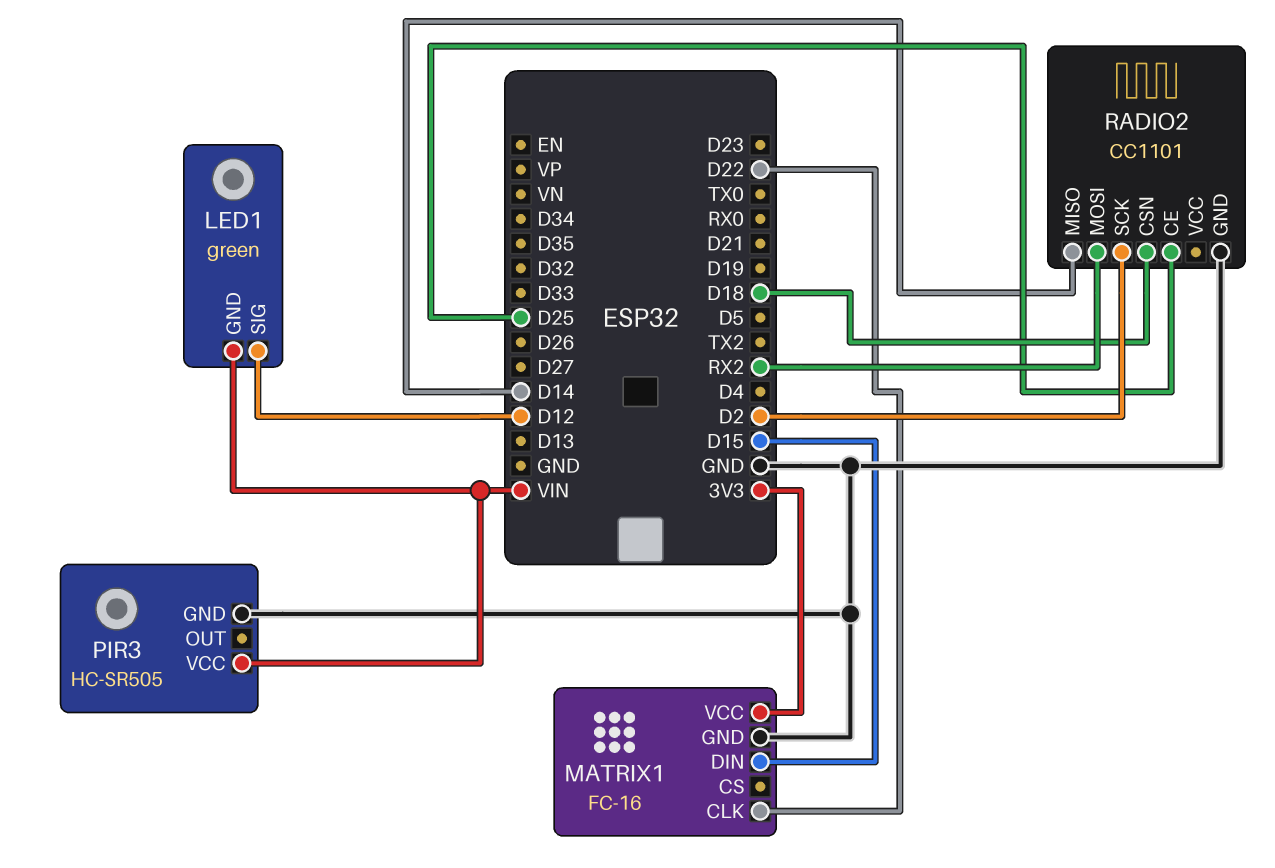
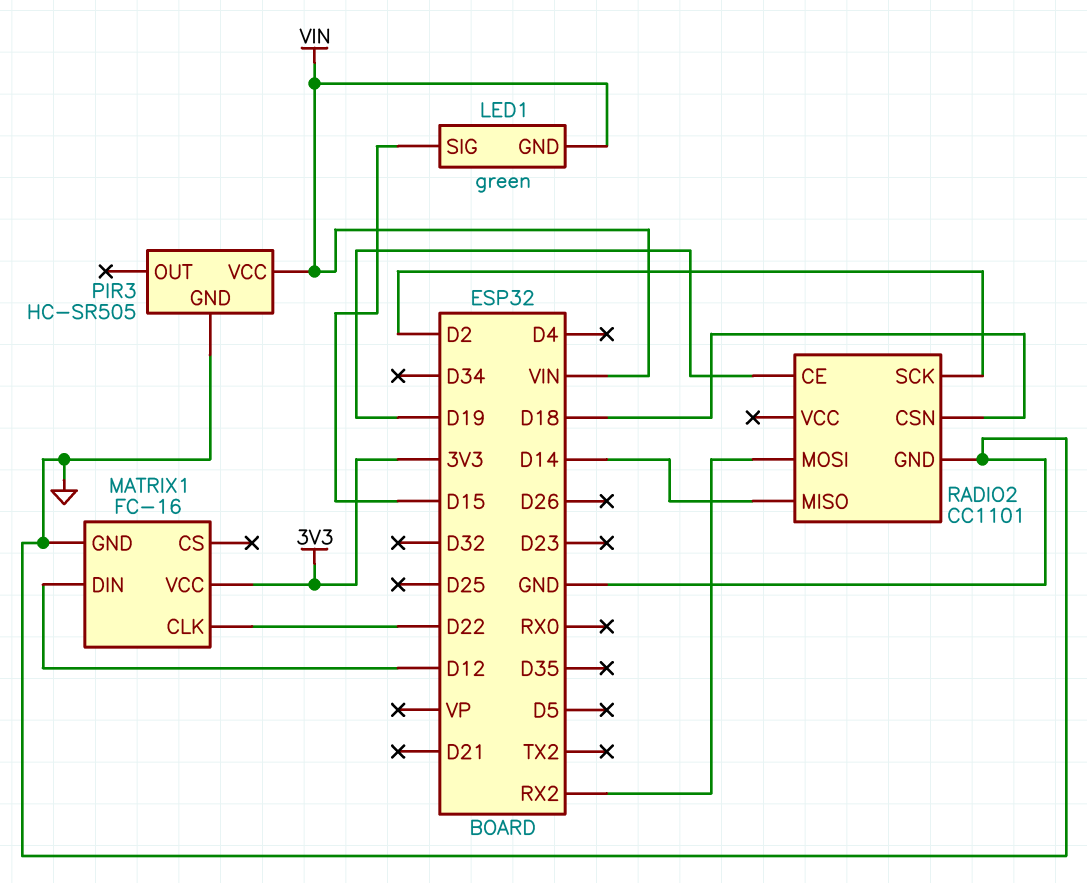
LED1 pin SIG: D12 -> D15
MATRIX1 pin DIN: D15 -> D12
RADIO2 pin CE: D25 -> D19

